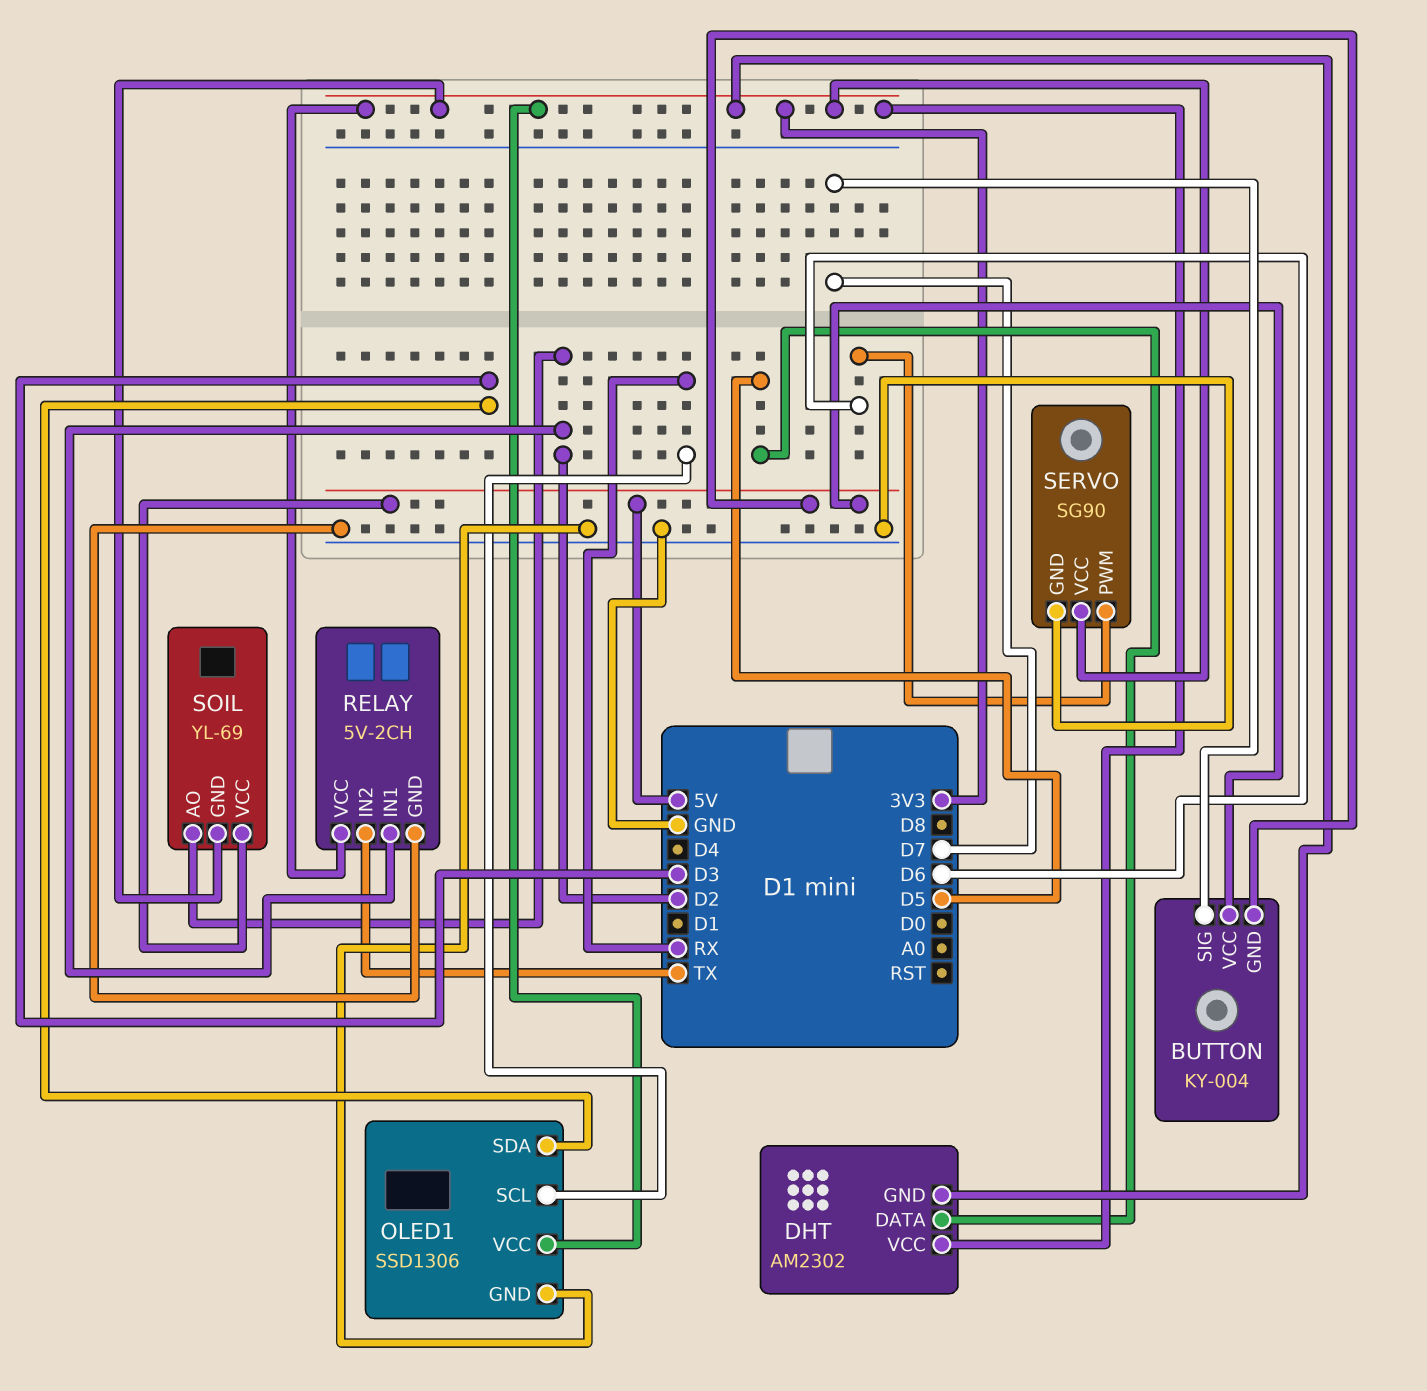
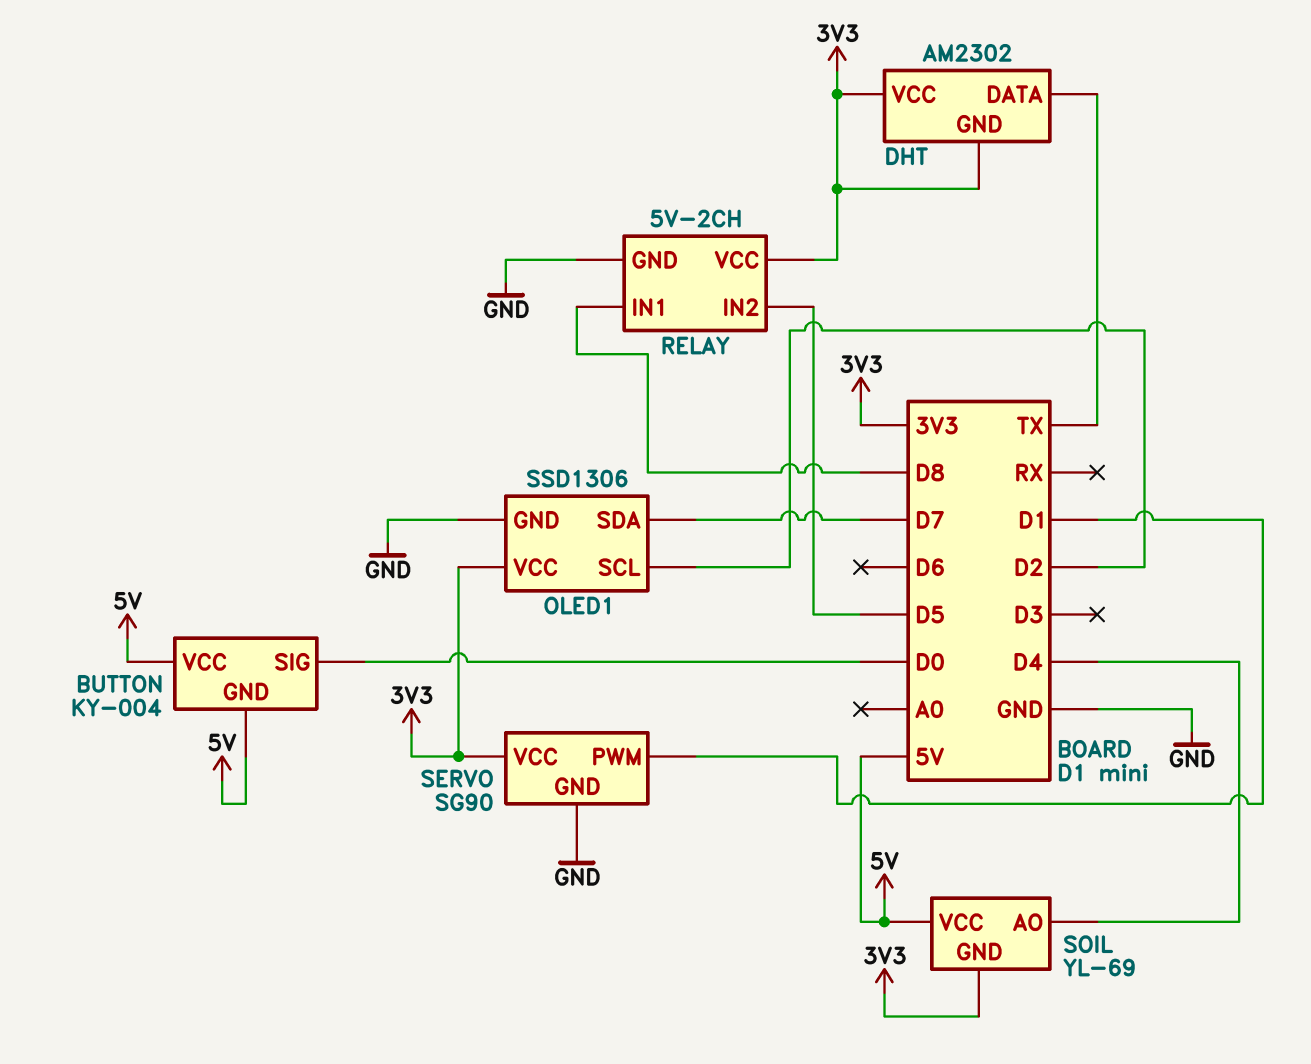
BUTTON pin SIG: D7 -> D0
DHT pin DATA: D5 -> TX
OLED1 pin SCL: RX -> D2
OLED1 pin SDA: D3 -> D7
RELAY pin IN1: D2 -> D8
RELAY pin IN2: TX -> D5
SERVO pin PWM: D6 -> D1
SOIL pin AO: D2 -> D4

